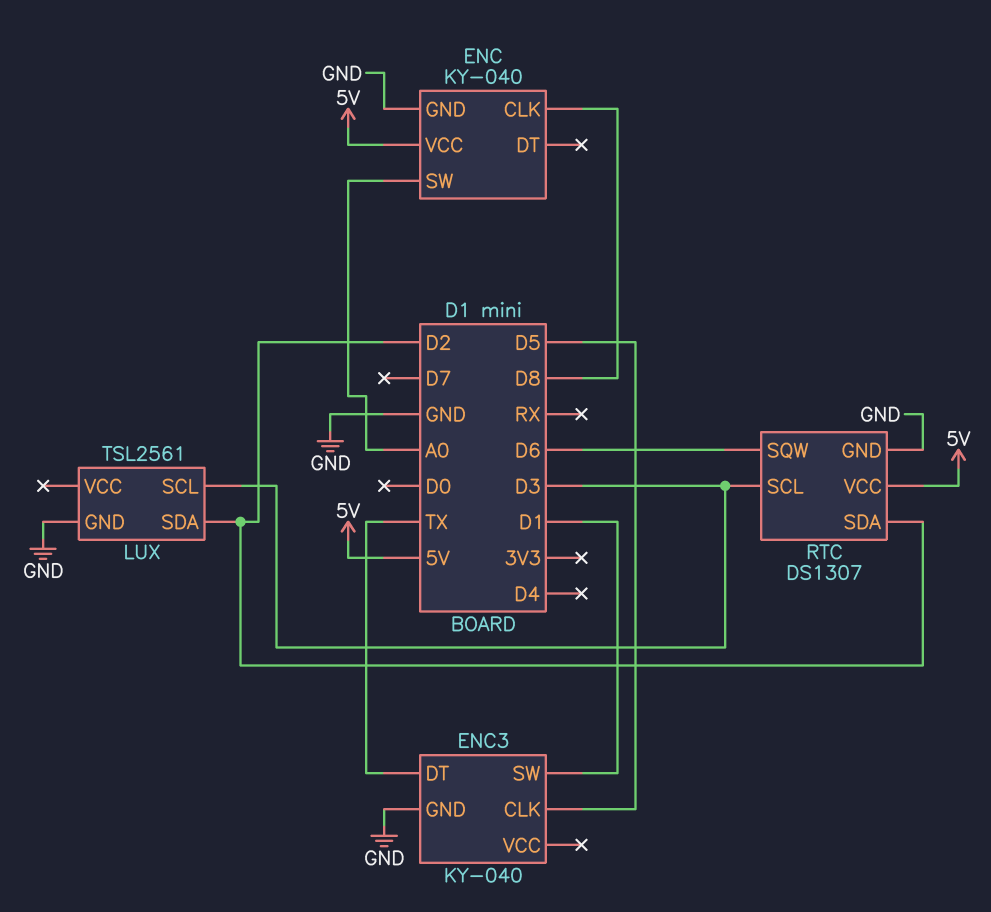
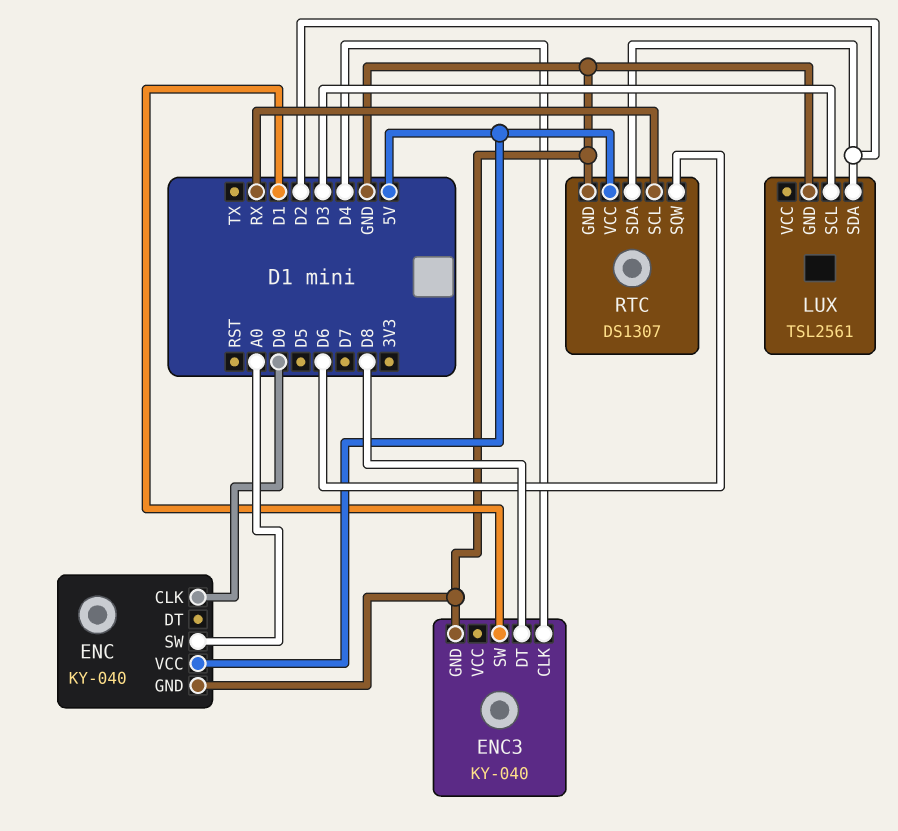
ENC pin CLK: D8 -> D0
ENC3 pin CLK: D5 -> D4
ENC3 pin DT: TX -> D8
RTC pin SCL: D3 -> RX

